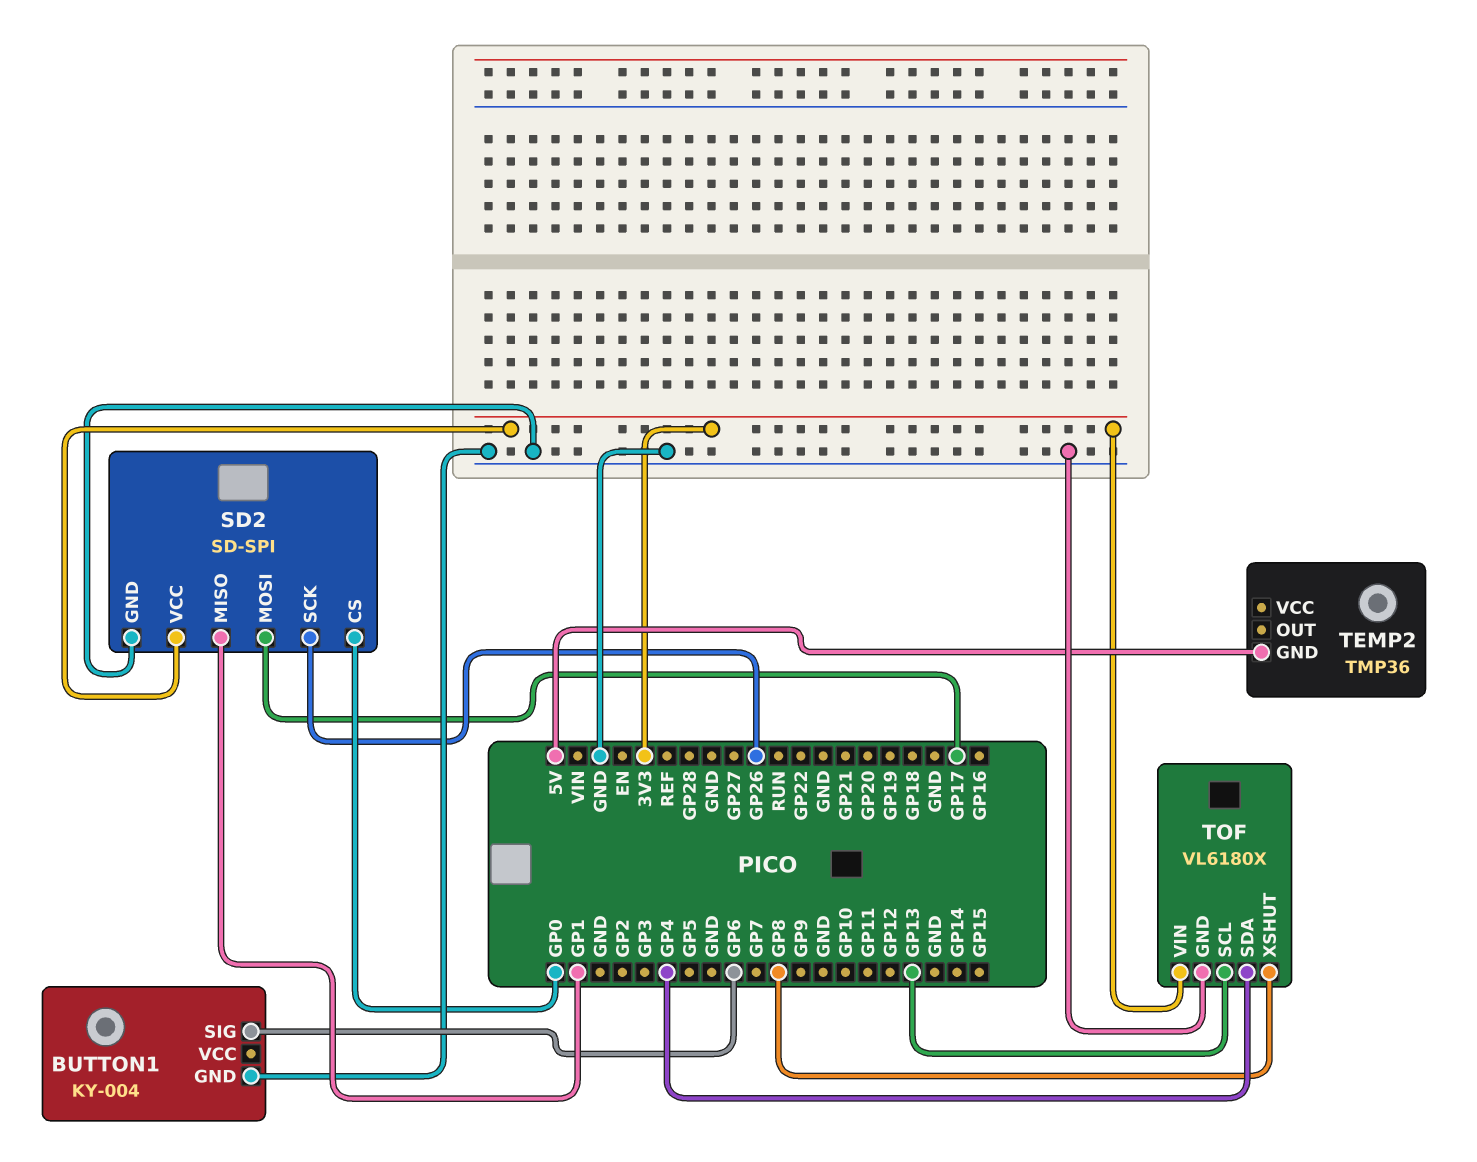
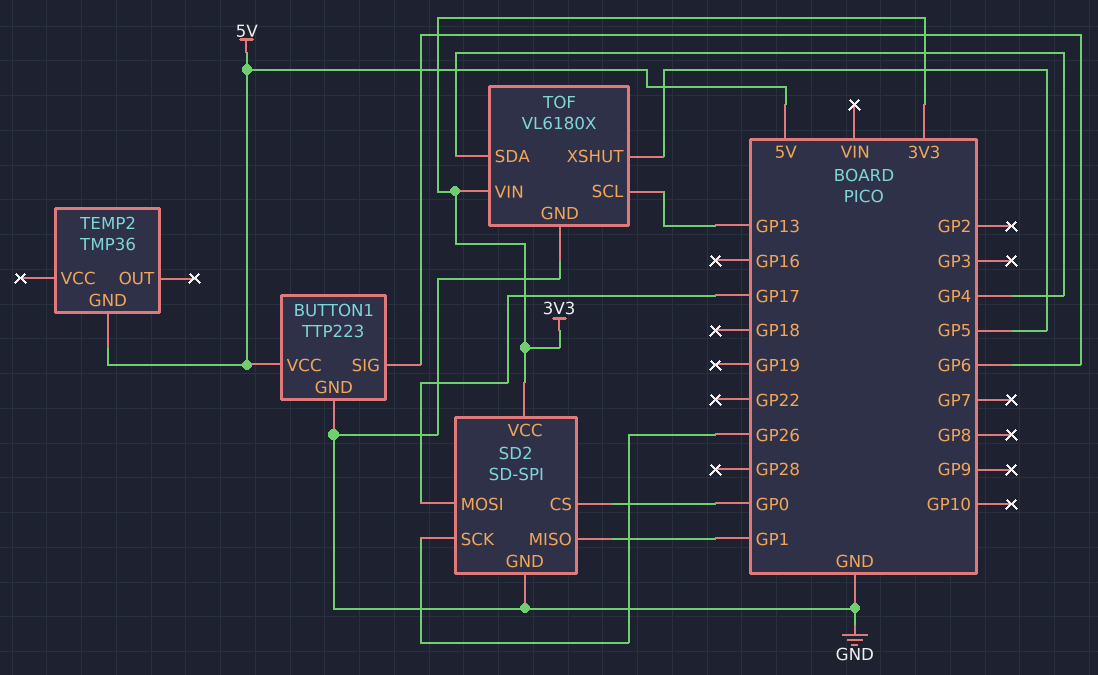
BUTTON1: KY-004 -> TTP223
BUTTON1 pin VCC: none -> 5V
TOF pin XSHUT: GP8 -> GP5

